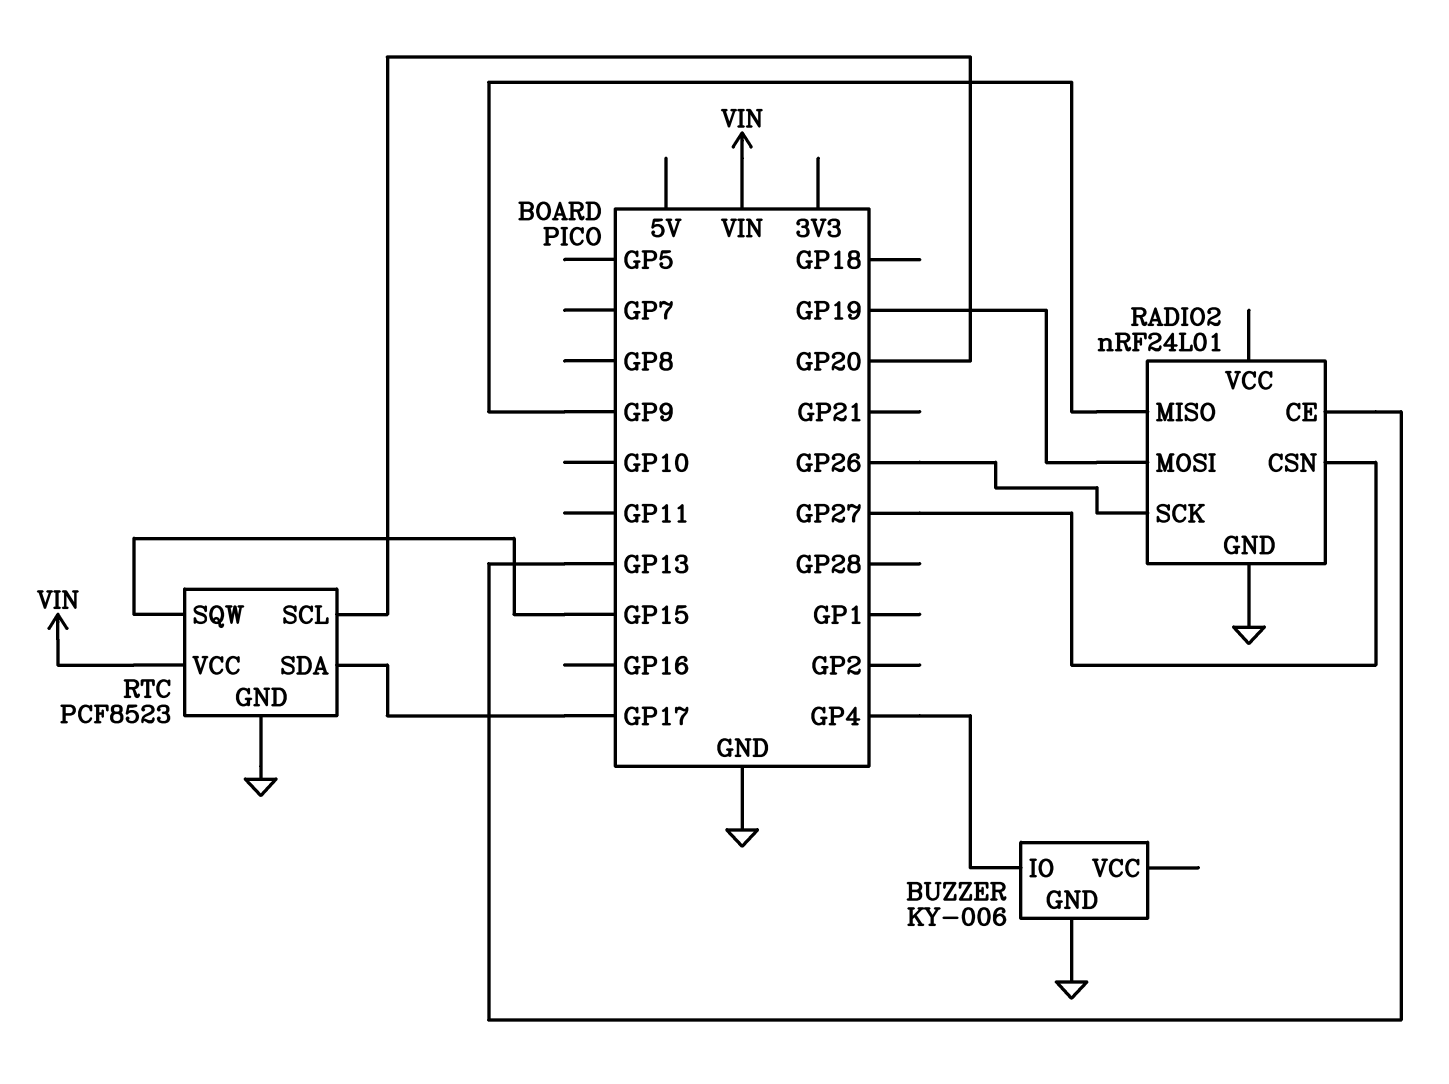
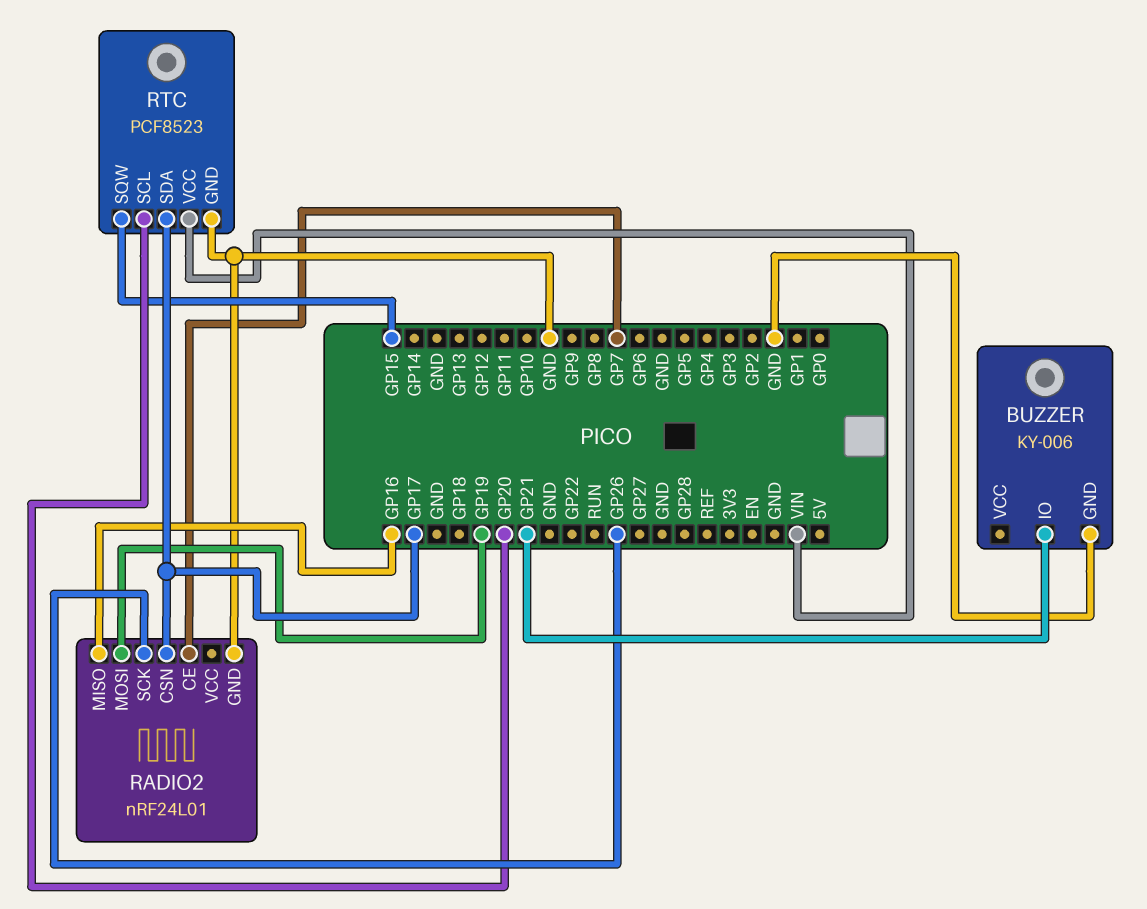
BUZZER pin IO: GP4 -> GP21
RADIO2 pin CE: GP13 -> GP7
RADIO2 pin CSN: GP27 -> GP17
RADIO2 pin MISO: GP9 -> GP16

